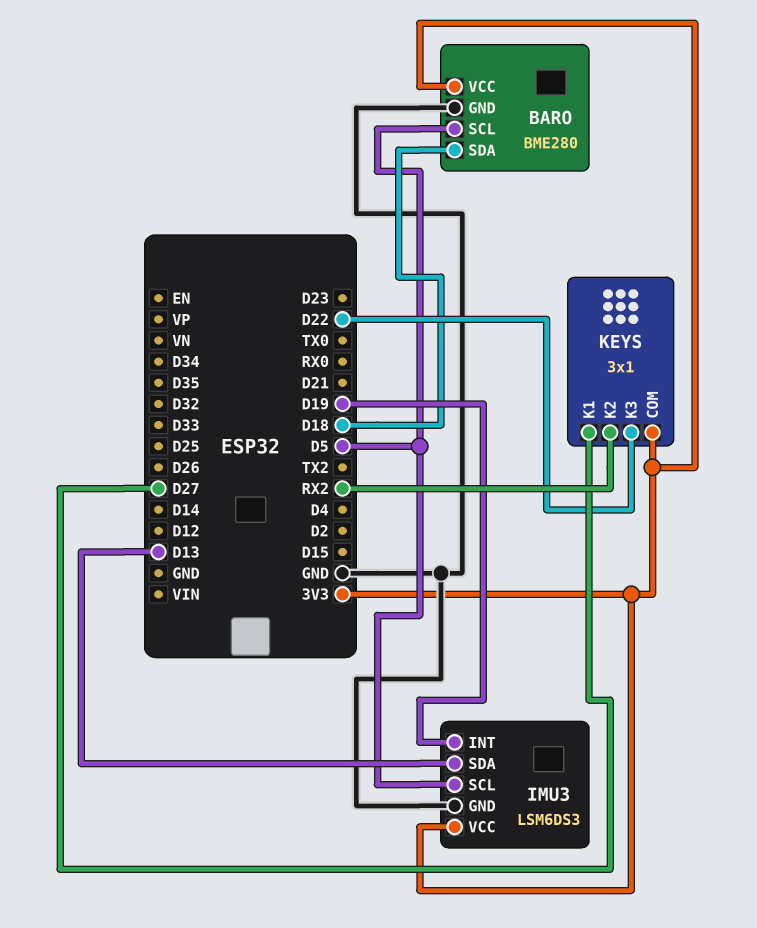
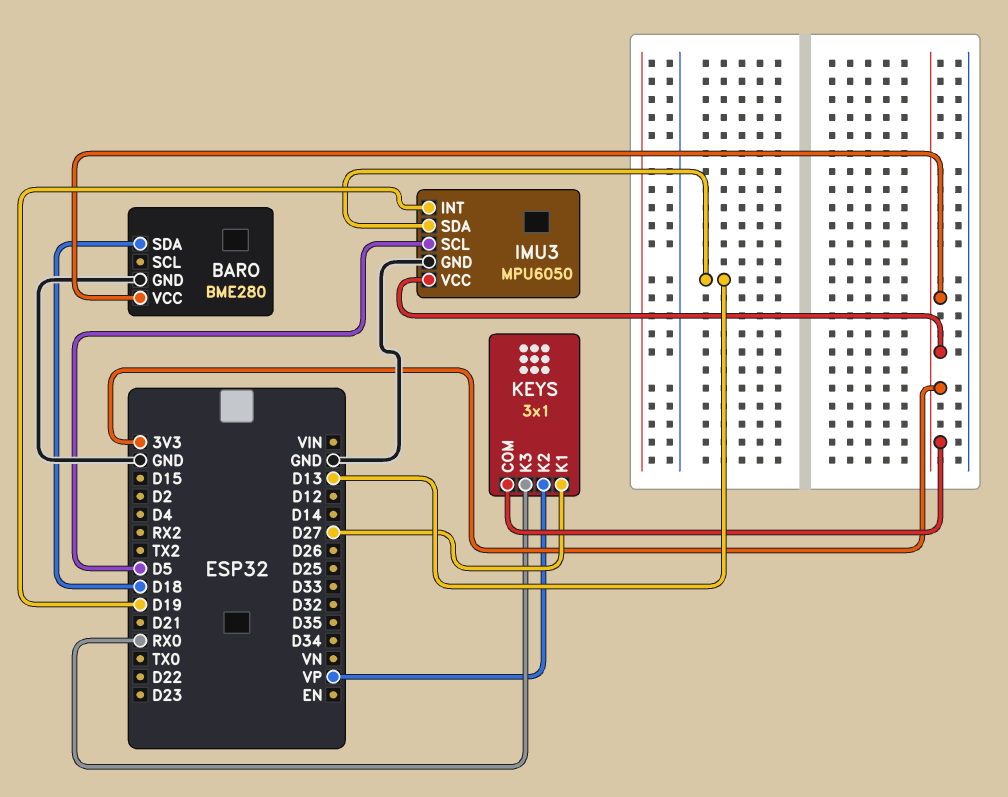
BARO pin SCL: D5 -> none
IMU3: LSM6DS3 -> MPU6050
KEYS pin K2: RX2 -> VP
KEYS pin K3: D22 -> RX0

